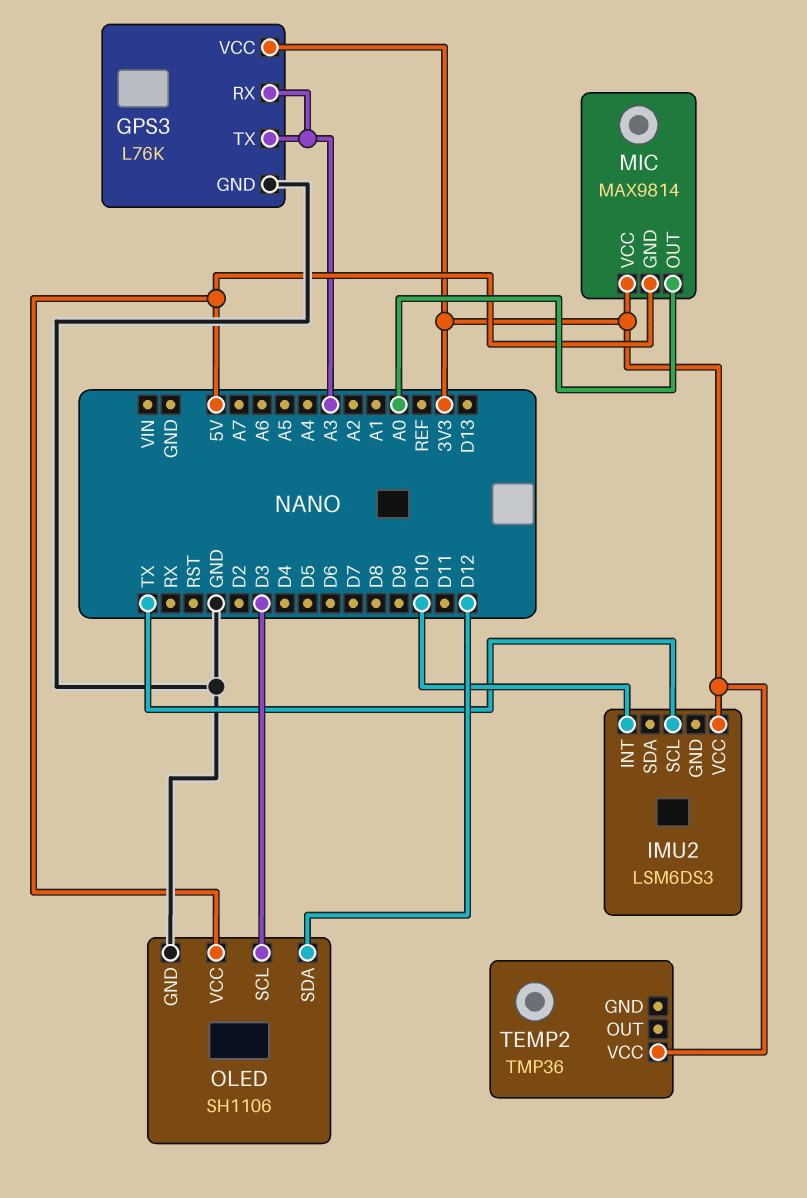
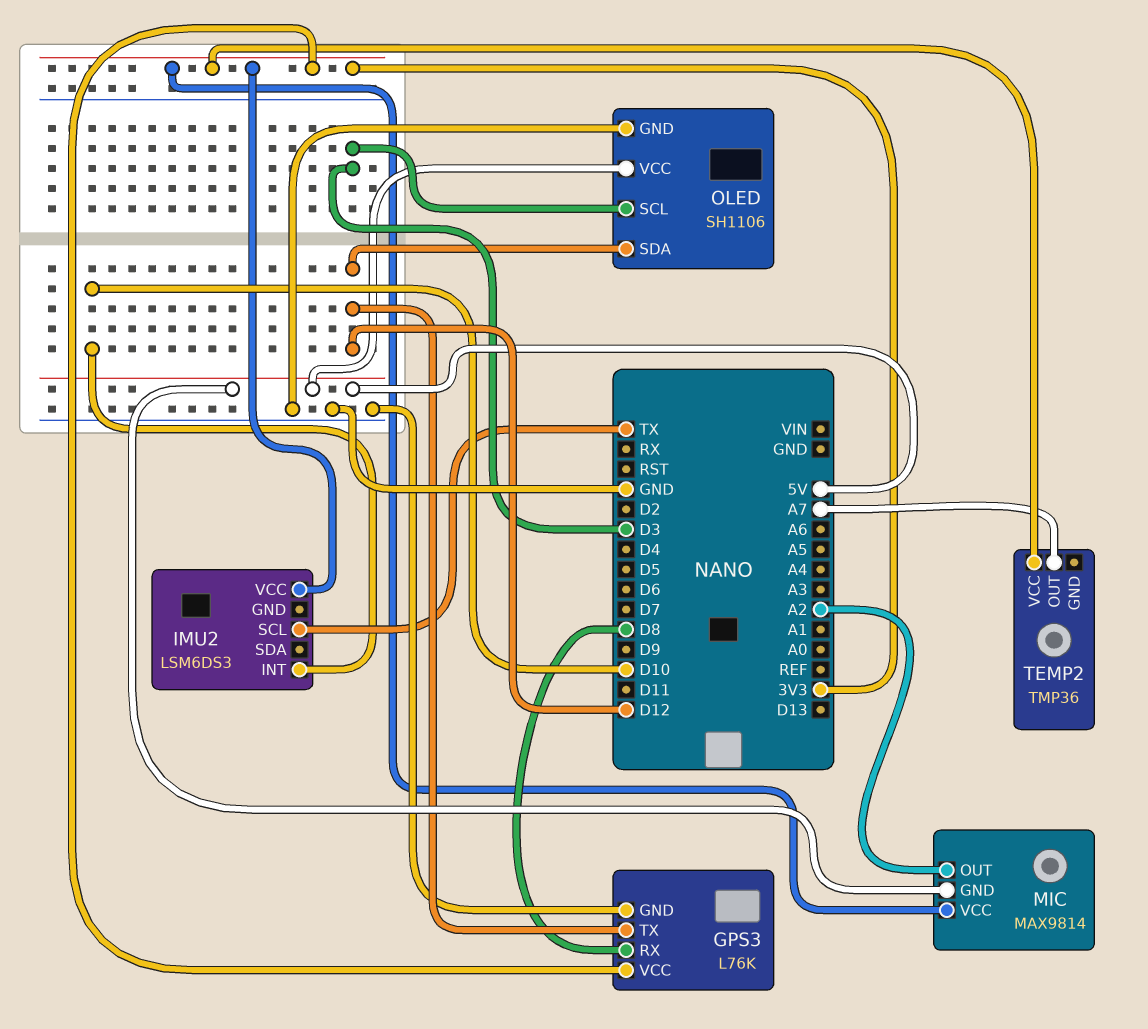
GPS3 pin RX: A3 -> D8
GPS3 pin TX: A3 -> D12
MIC pin OUT: A0 -> A2
TEMP2 pin OUT: none -> A7

